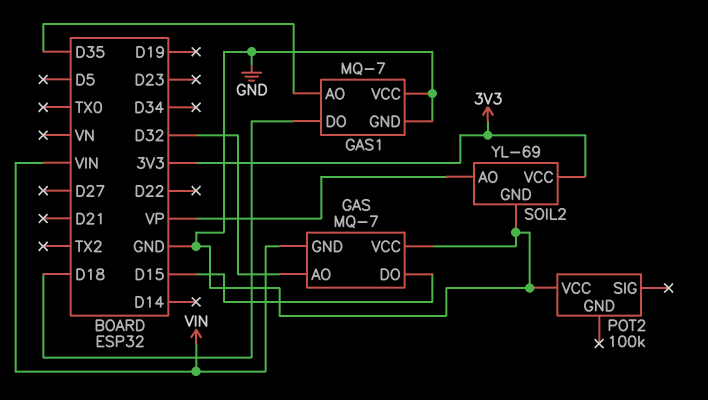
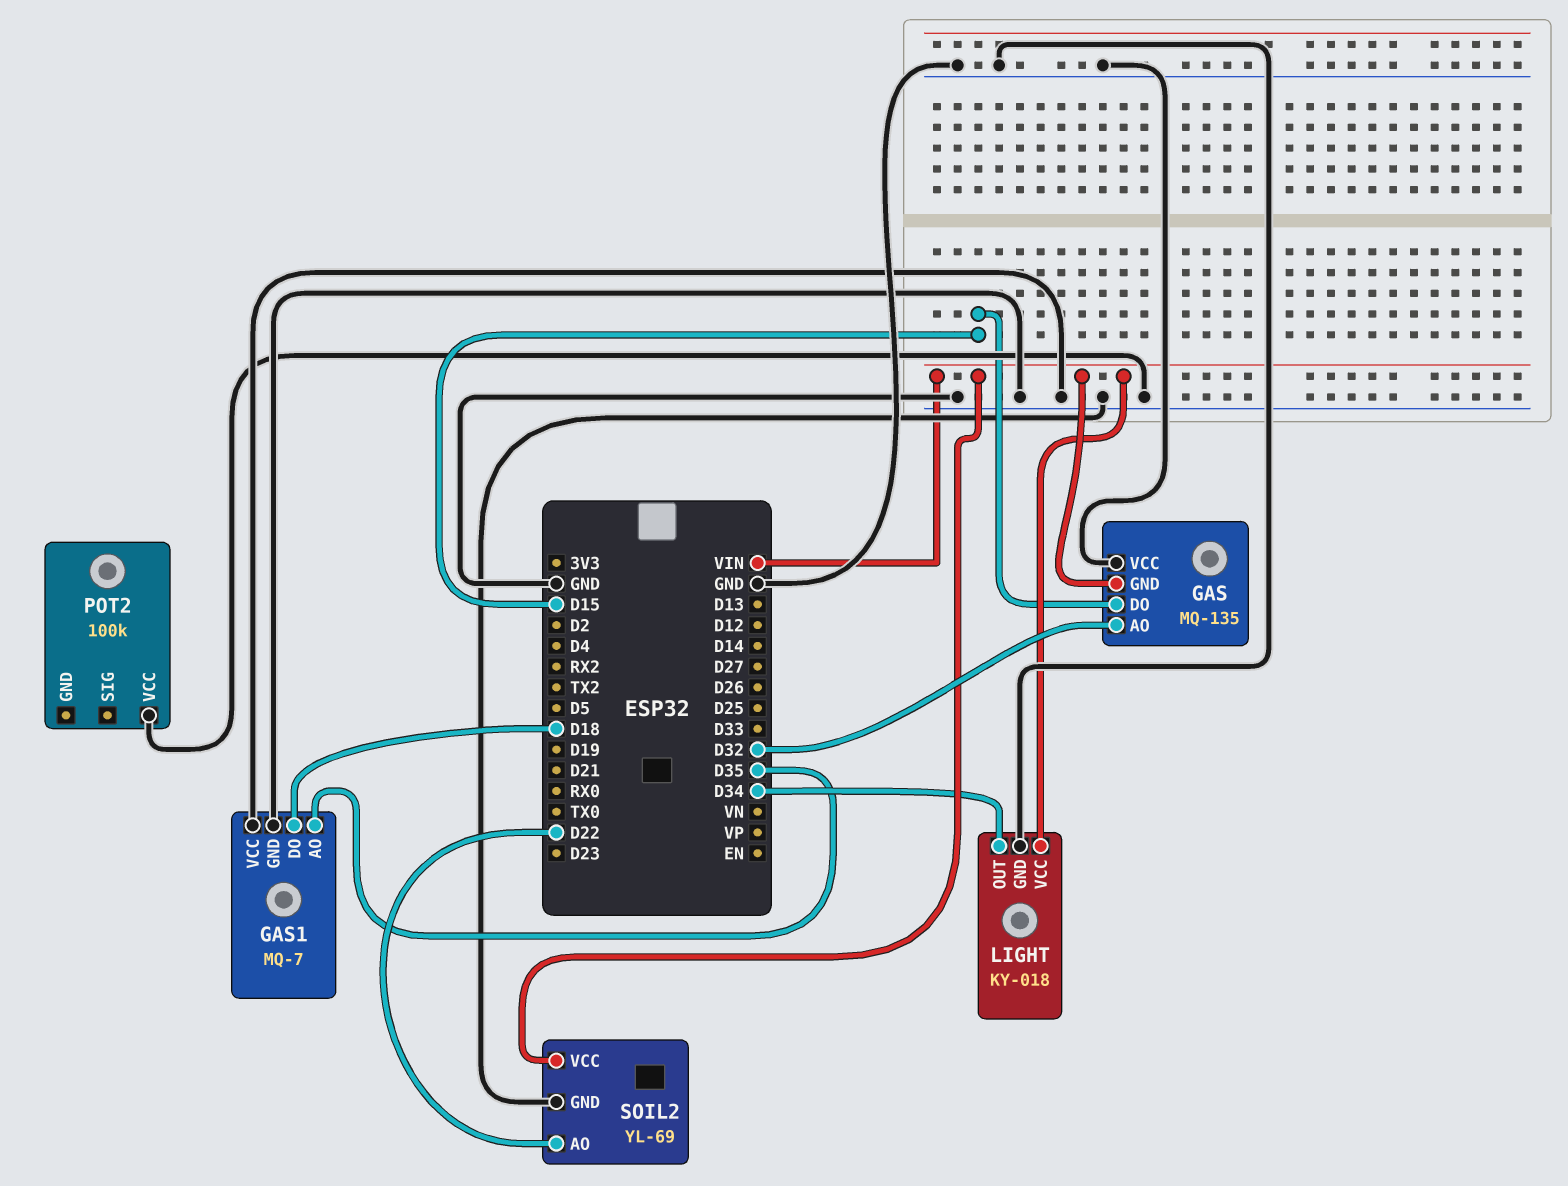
GAS: MQ-7 -> MQ-135
LIGHT: none -> KY-018
LIGHT pin GND: none -> GND
LIGHT pin OUT: none -> D34
LIGHT pin VCC: none -> VIN
SOIL2 pin AO: VP -> D22
SOIL2 pin VCC: 3V3 -> VIN

